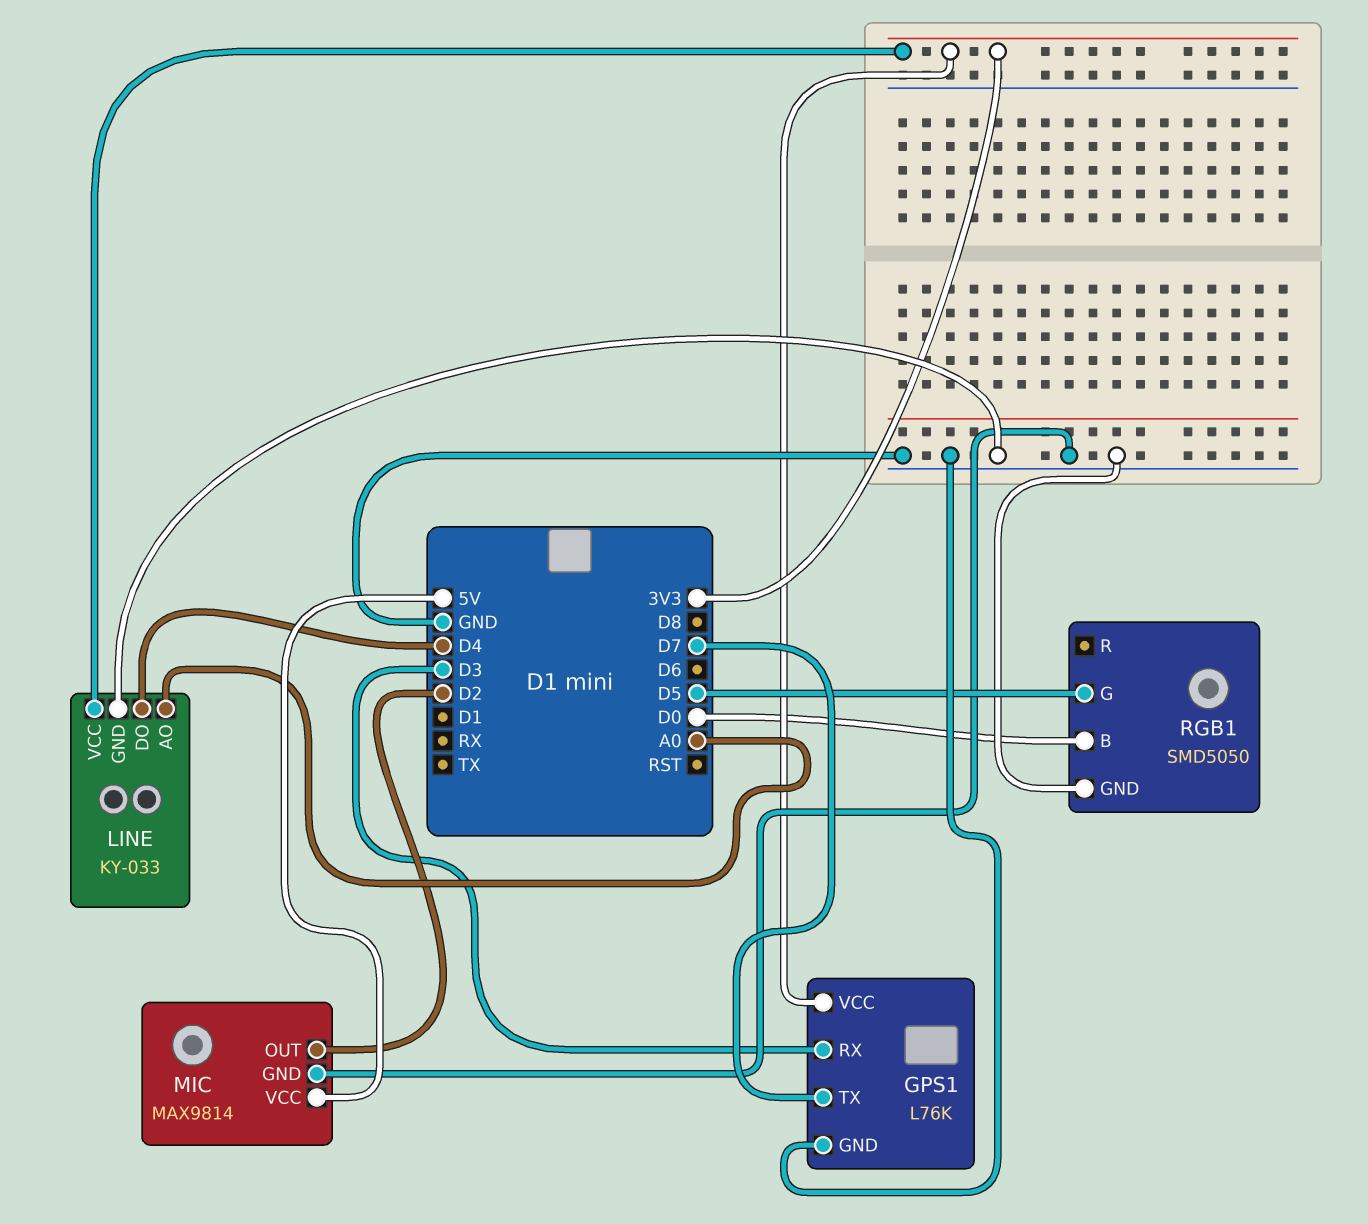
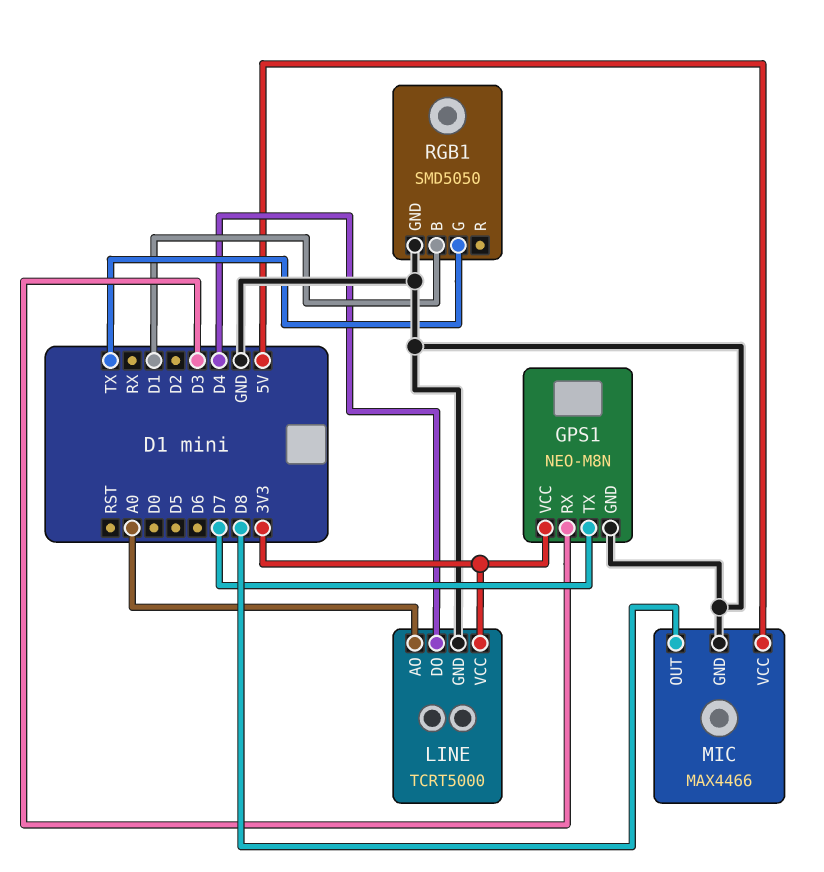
GPS1: L76K -> NEO-M8N
LINE: KY-033 -> TCRT5000
MIC: MAX9814 -> MAX4466
MIC pin OUT: D2 -> D8
RGB1 pin B: D0 -> D1
RGB1 pin G: D5 -> TX

